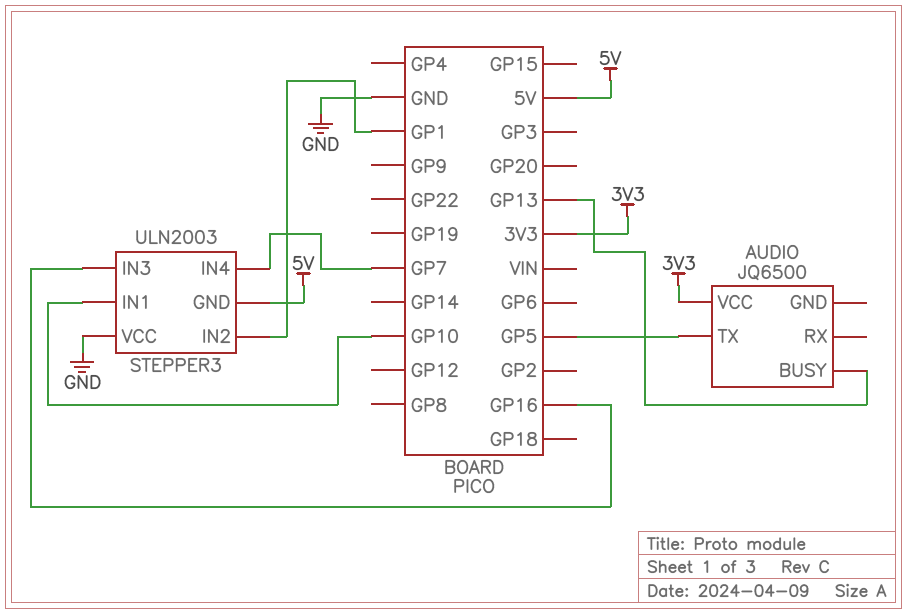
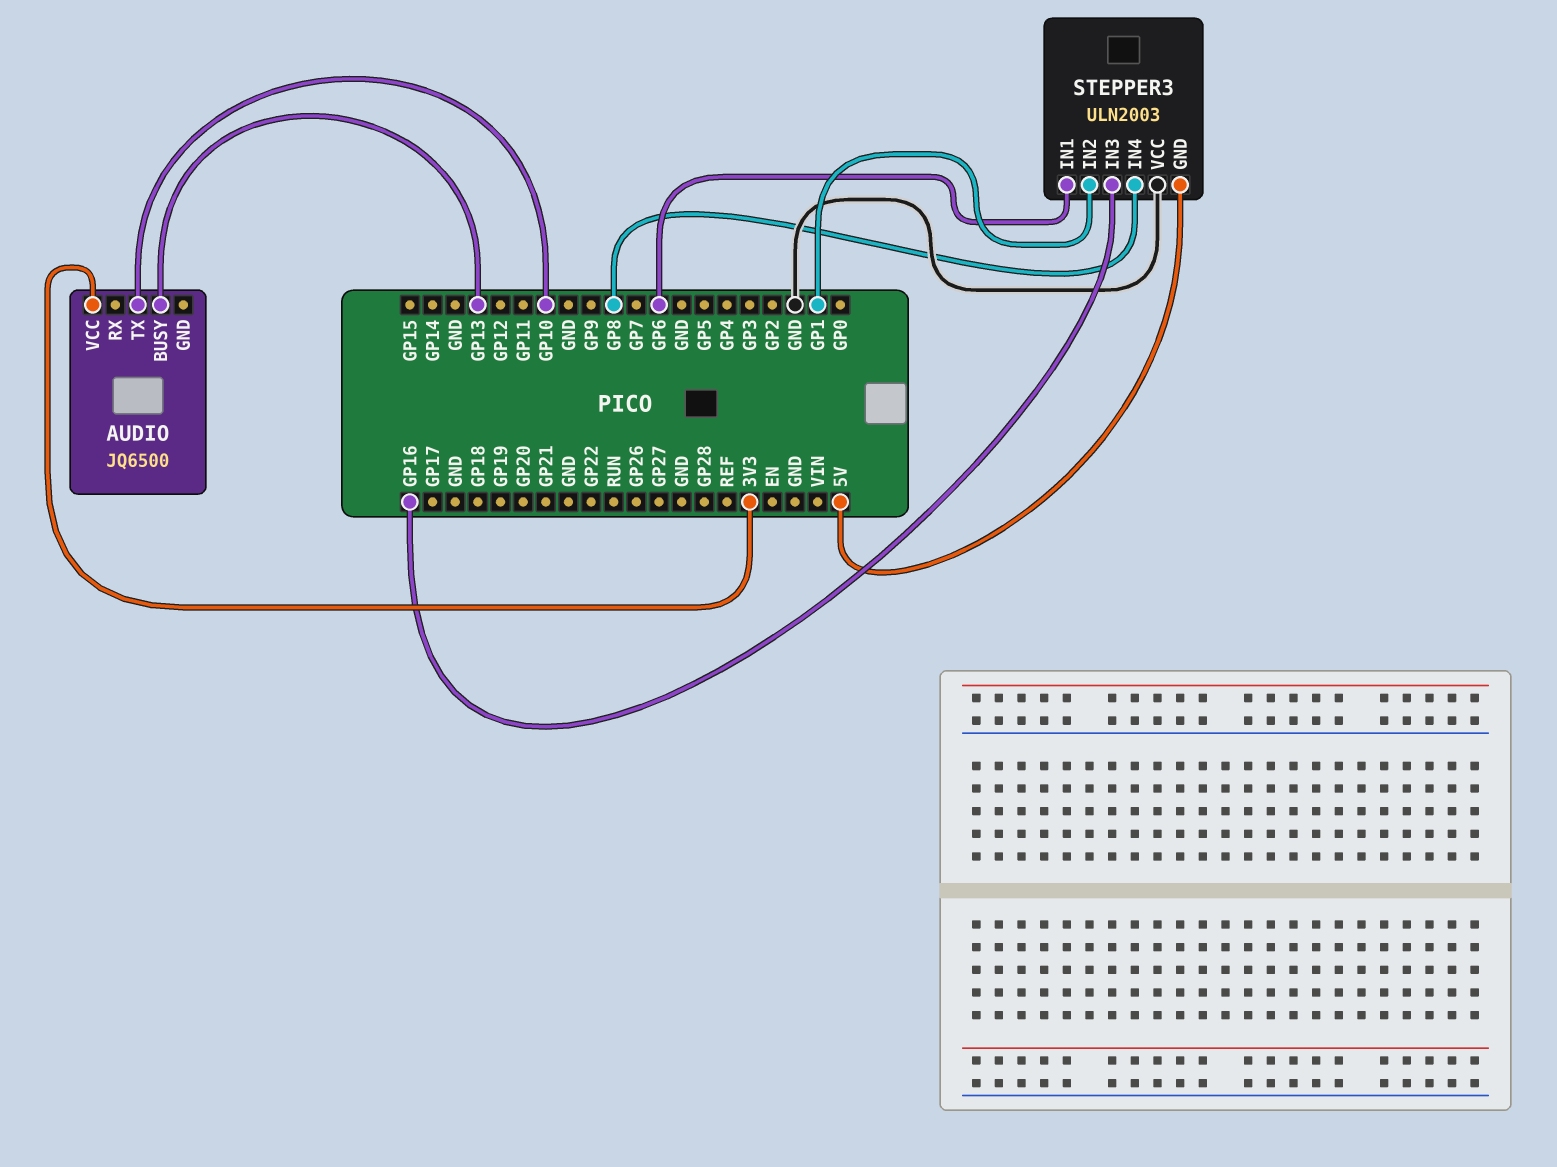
AUDIO pin TX: GP5 -> GP10
STEPPER3 pin IN1: GP10 -> GP6
STEPPER3 pin IN4: GP7 -> GP8

